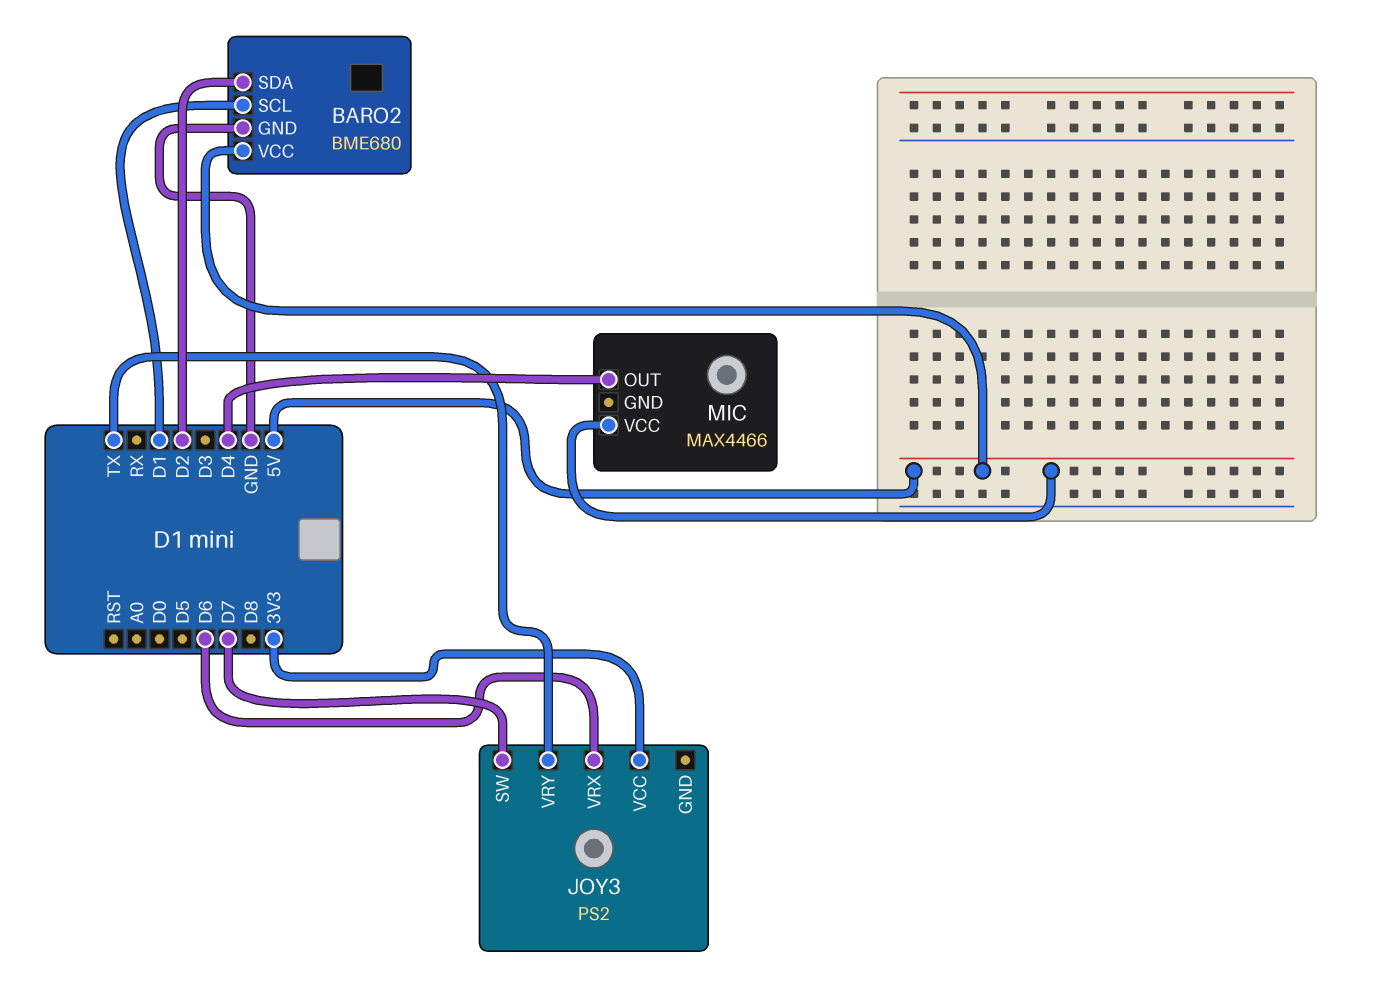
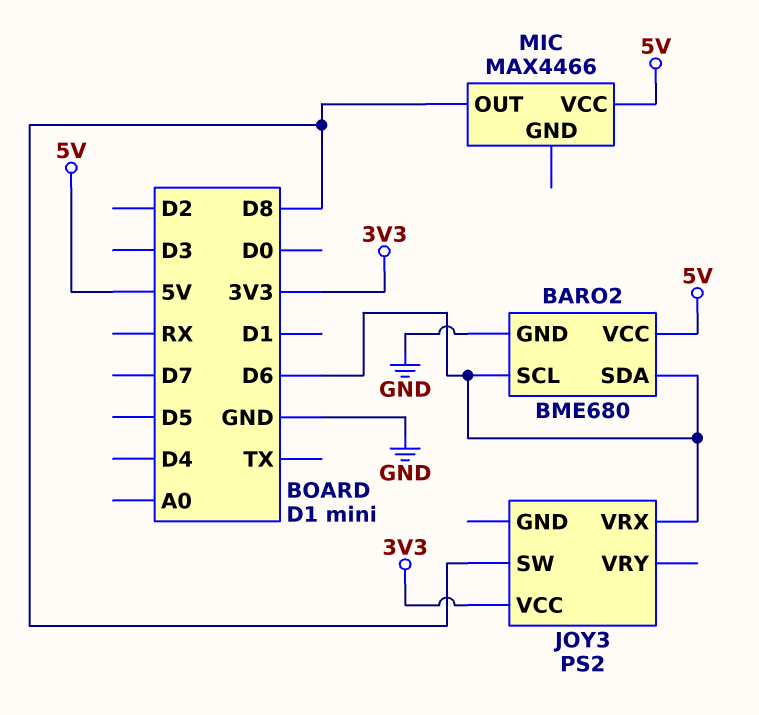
BARO2 pin SCL: D1 -> D6
BARO2 pin SDA: D2 -> D6
JOY3 pin SW: D7 -> D8
JOY3 pin VRY: TX -> none
MIC pin OUT: D4 -> D8

